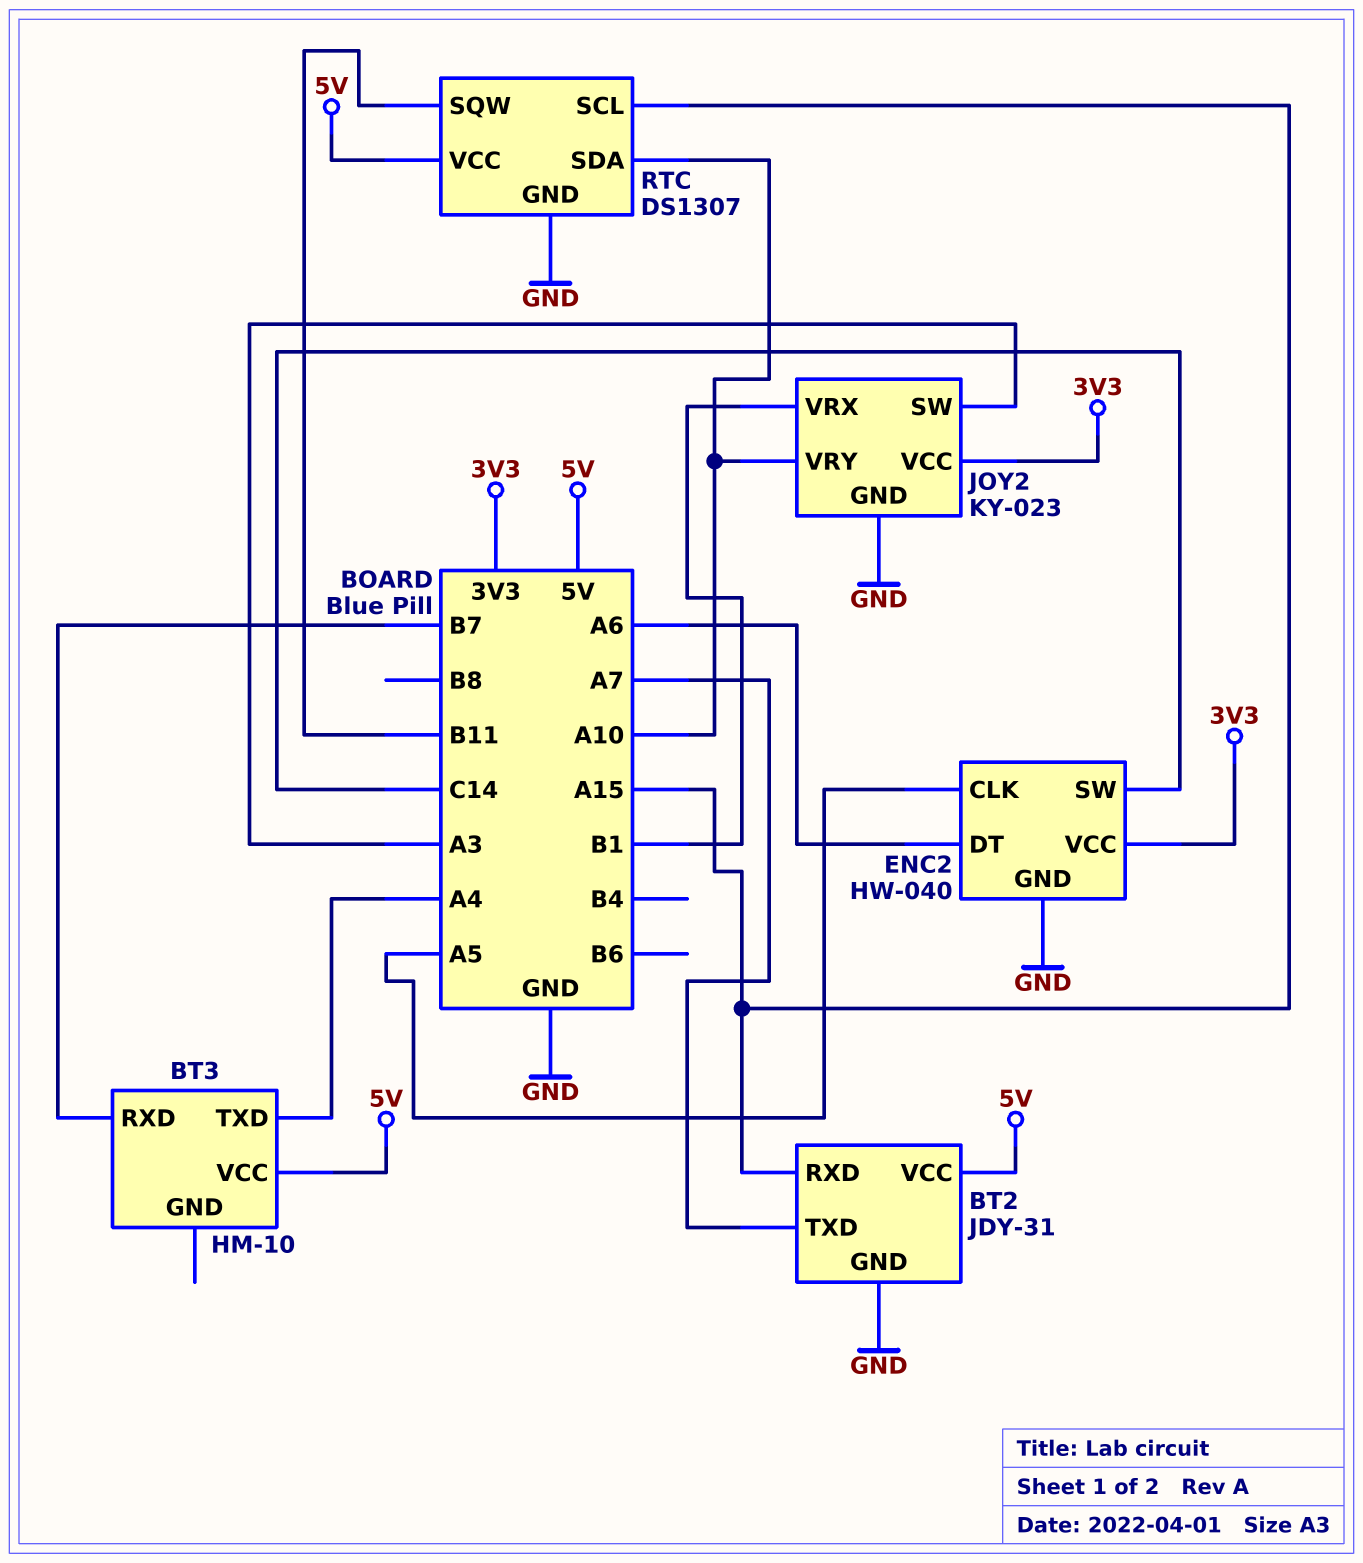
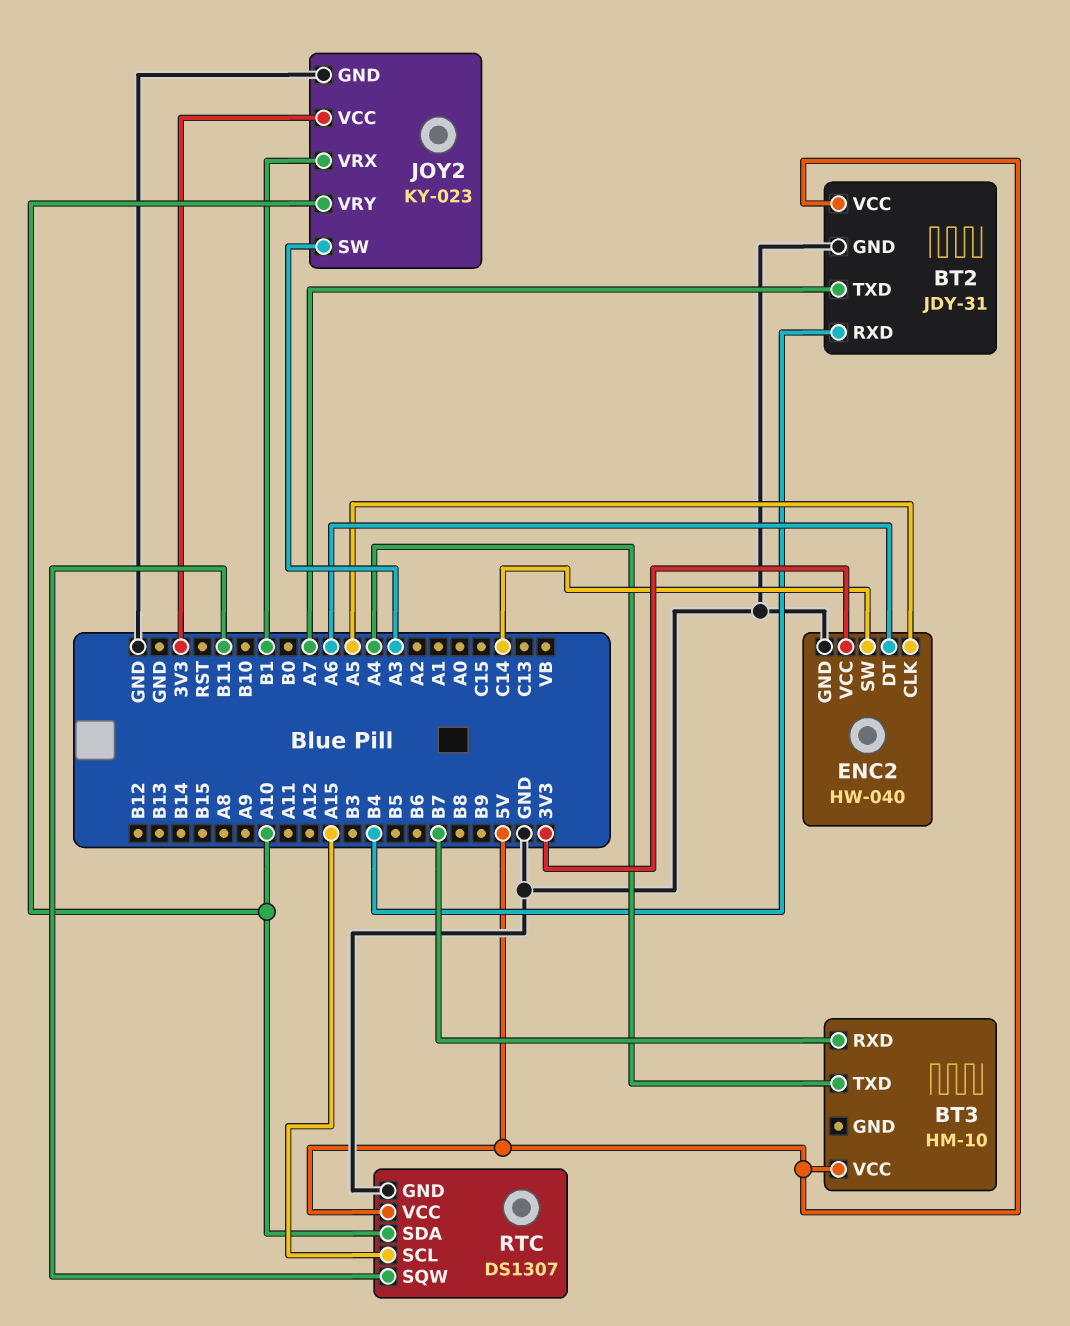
BT2 pin RXD: A15 -> B4

